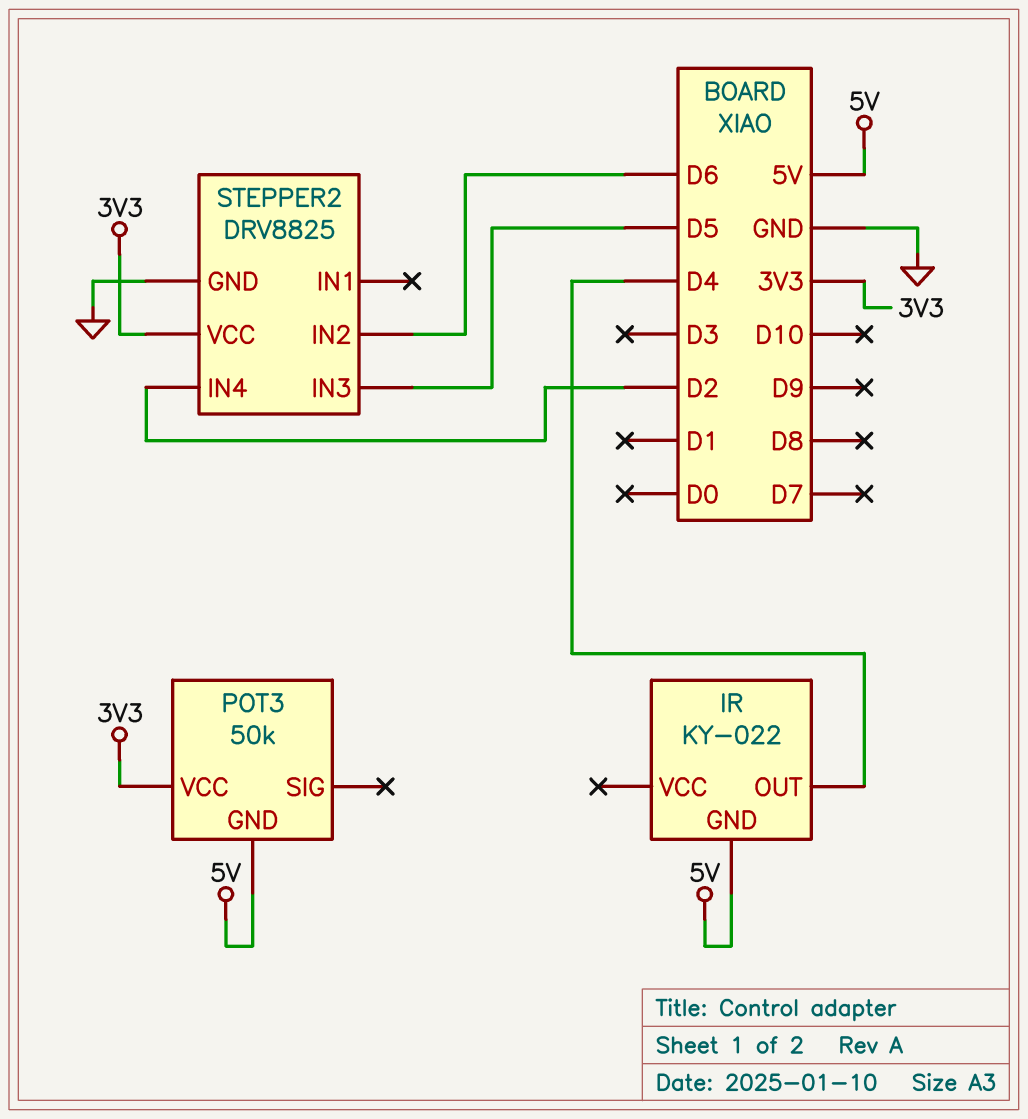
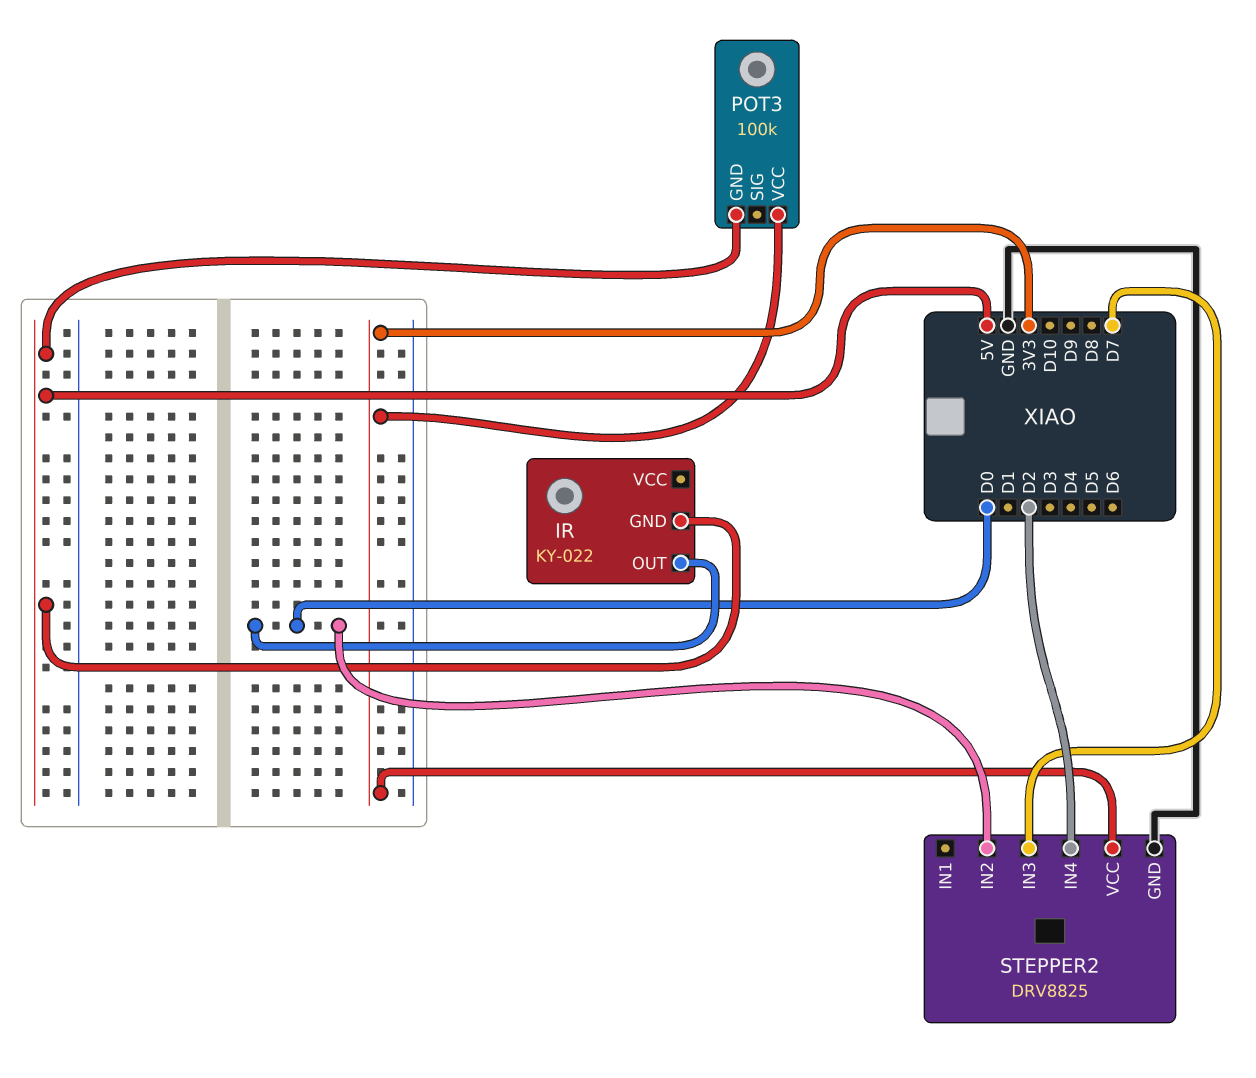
IR pin OUT: D4 -> D0
POT3: 50k -> 100k
STEPPER2 pin IN2: D6 -> D0
STEPPER2 pin IN3: D5 -> D7

